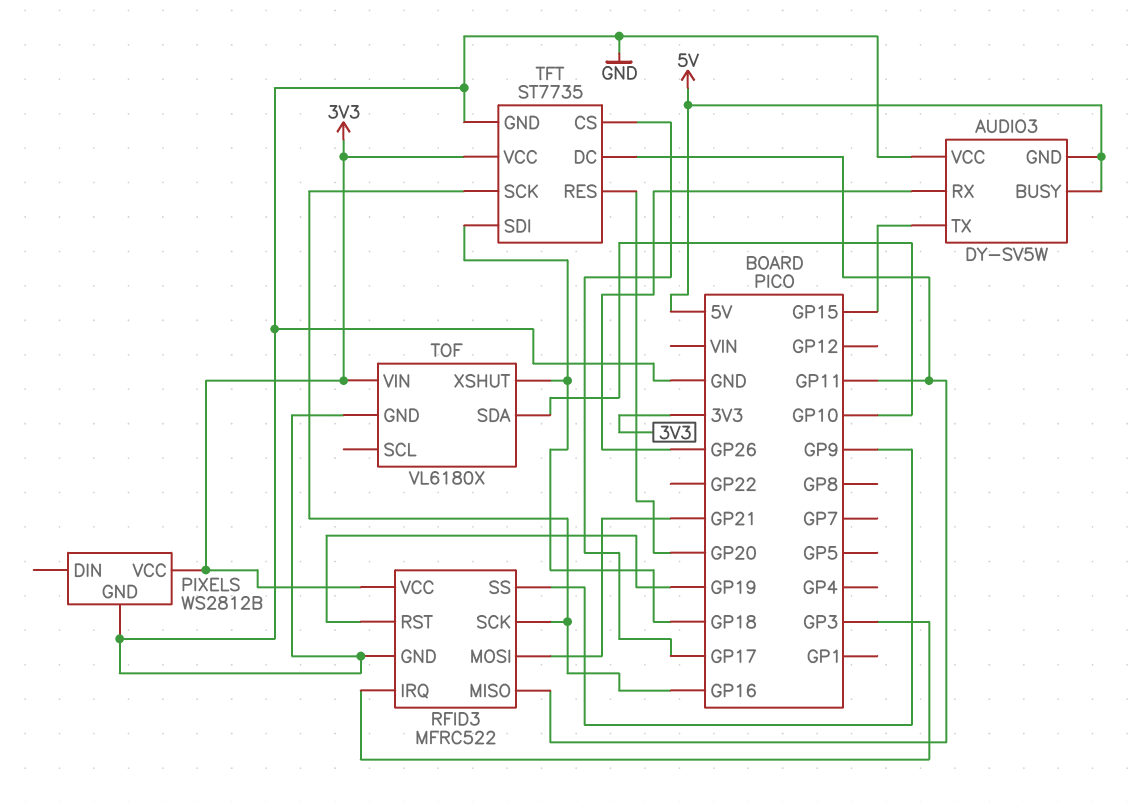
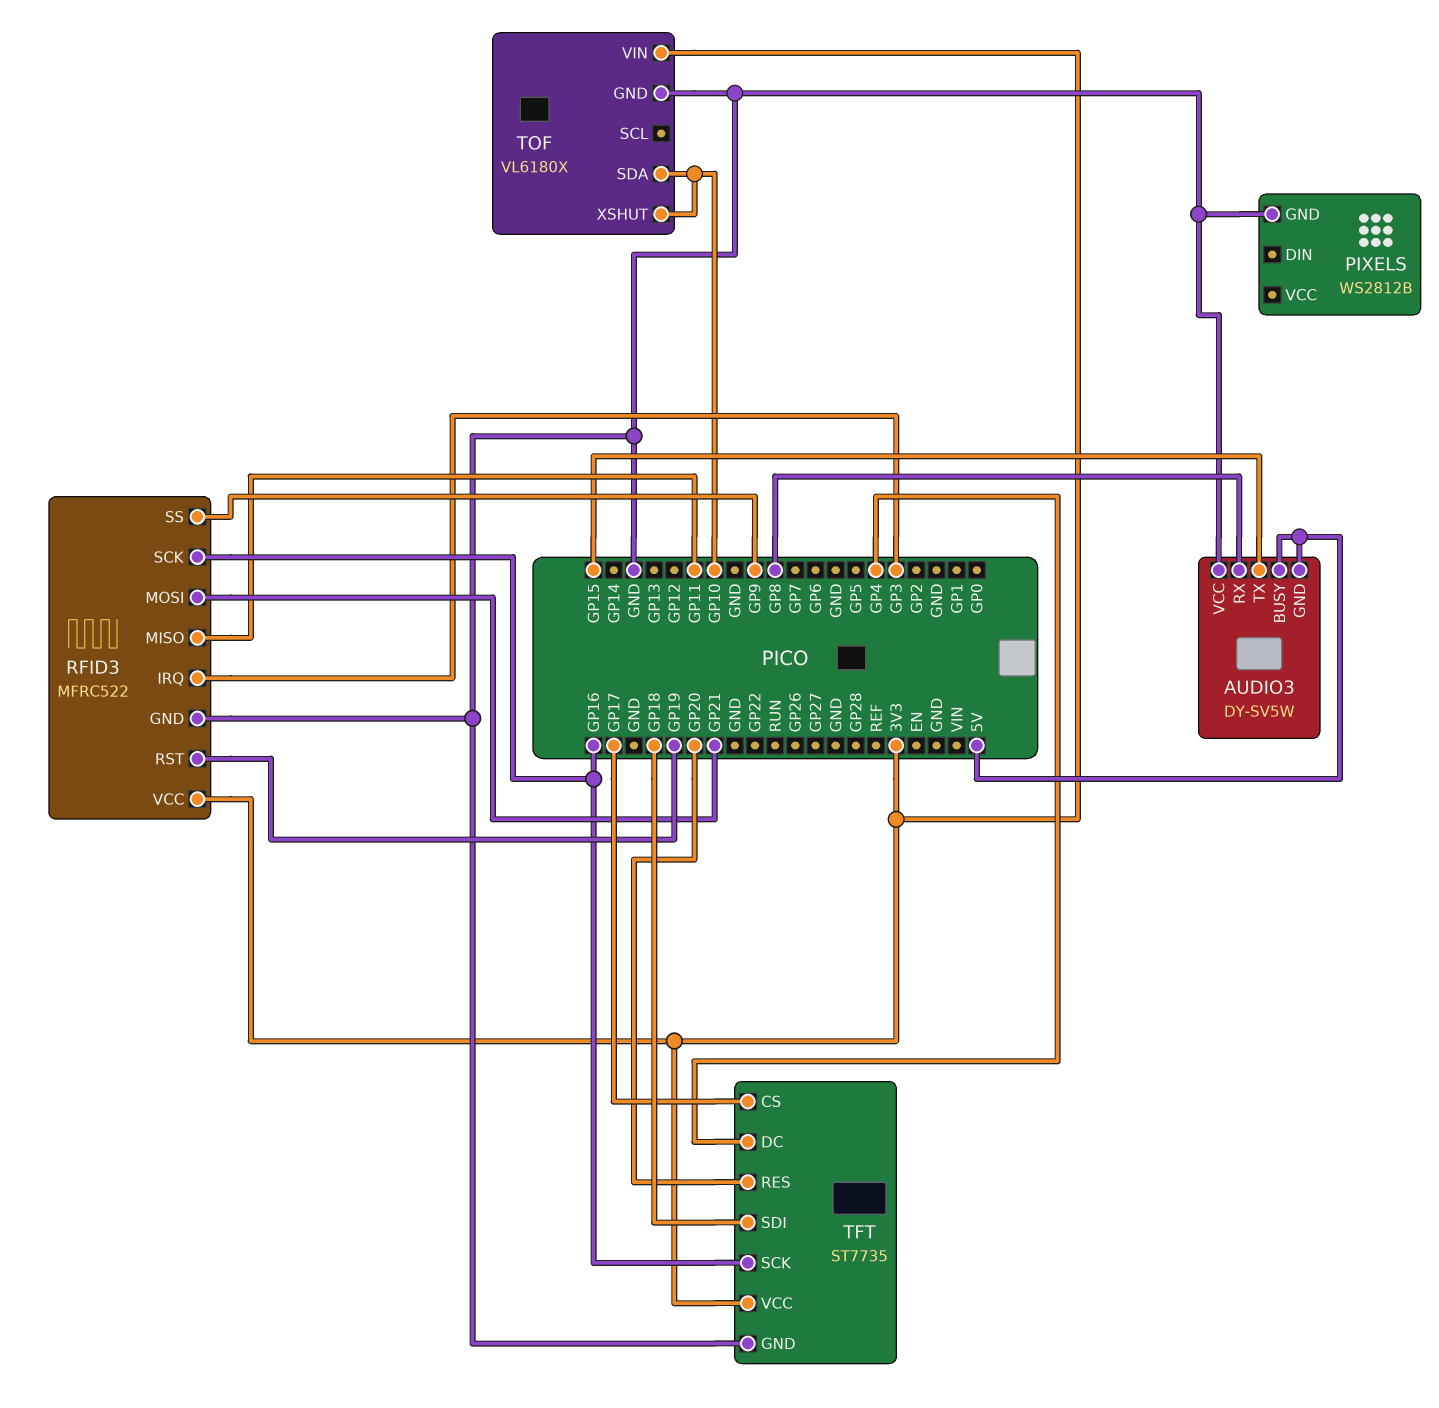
AUDIO3 pin RX: GP26 -> GP8
PIXELS pin VCC: 3V3 -> none
TFT pin DC: GP11 -> GP4
TOF pin XSHUT: GP18 -> GP10

